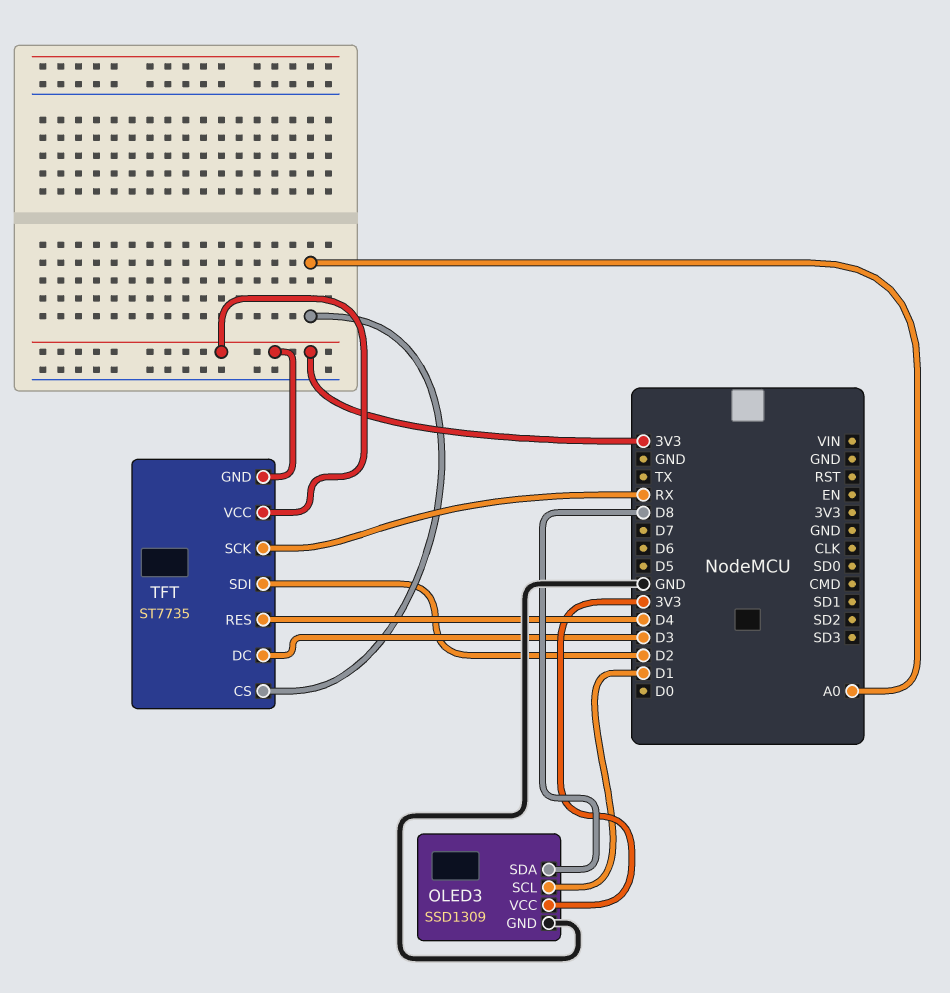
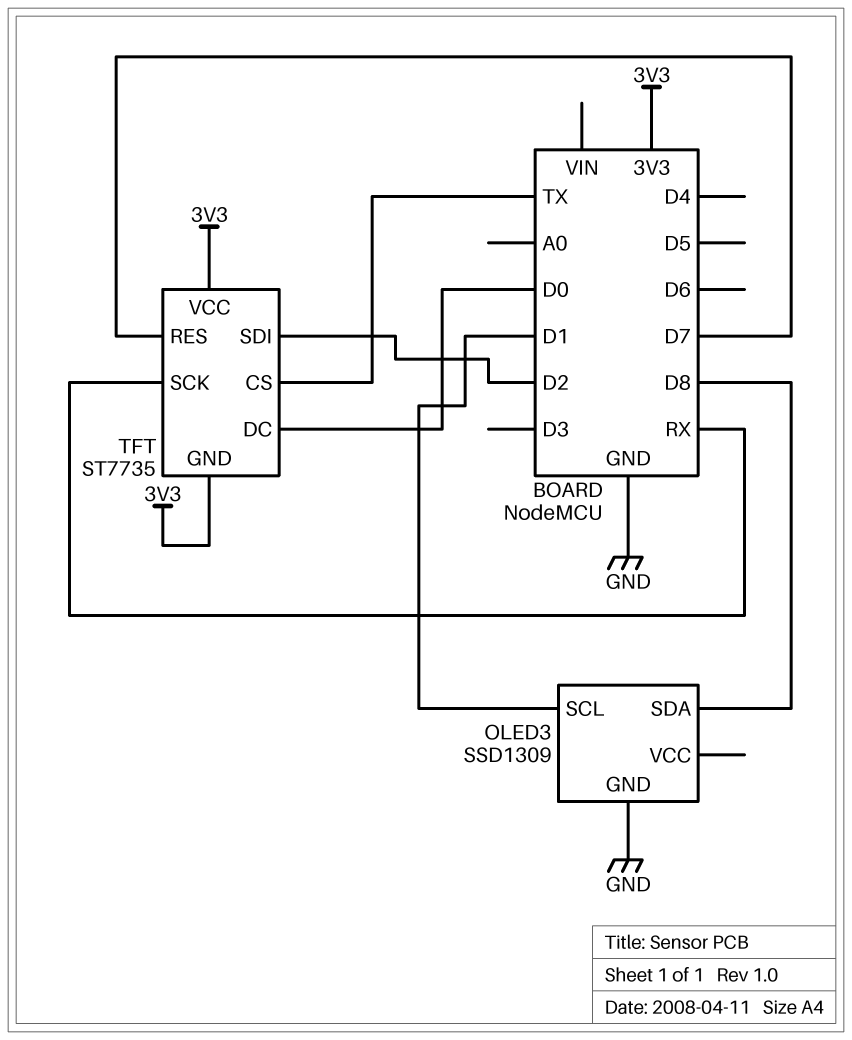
OLED3 pin VCC: 3V3 -> none
TFT pin CS: A0 -> TX
TFT pin DC: D3 -> D0
TFT pin RES: D4 -> D7

